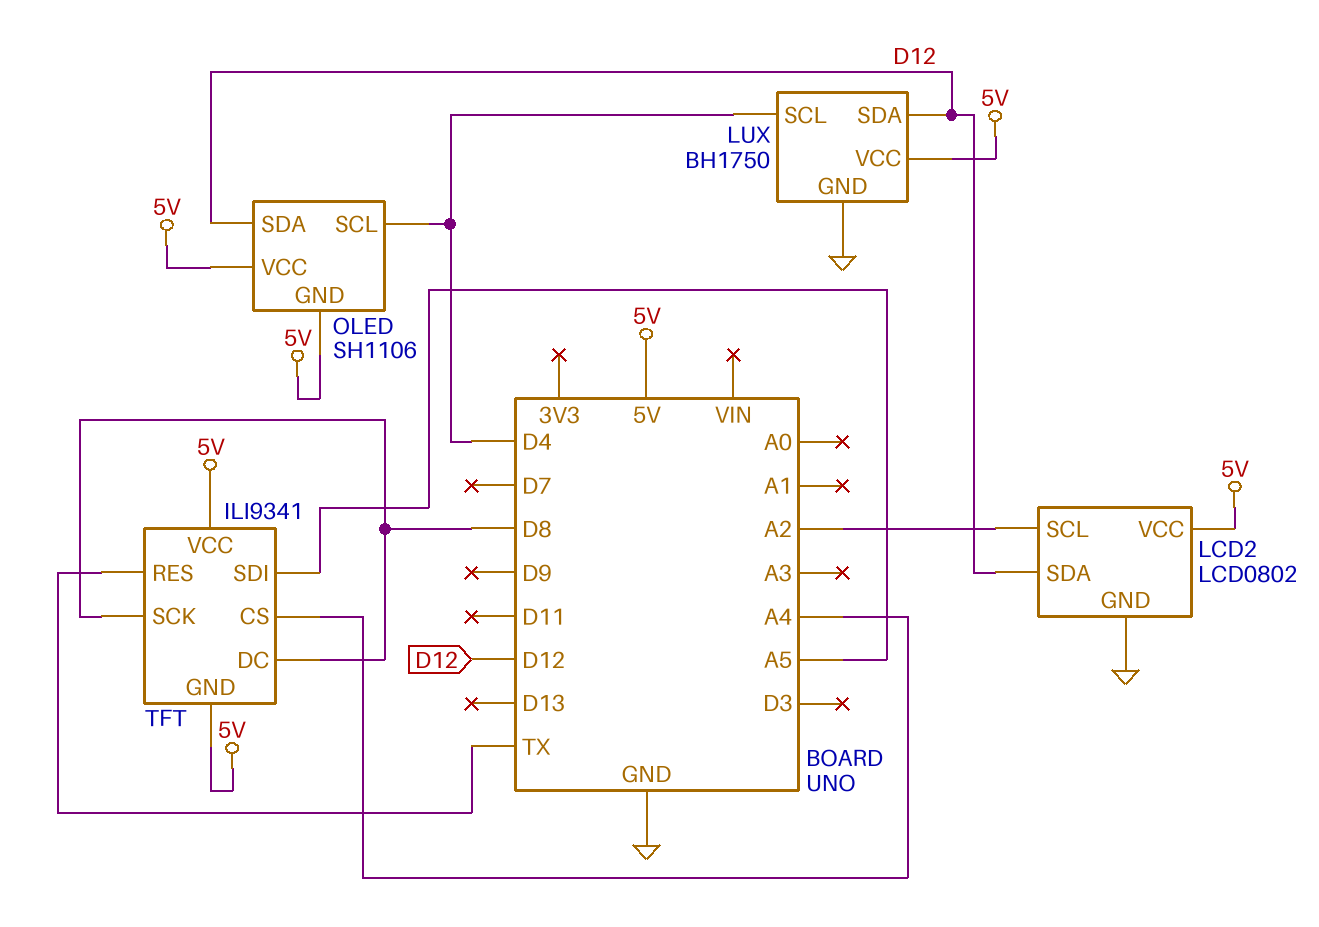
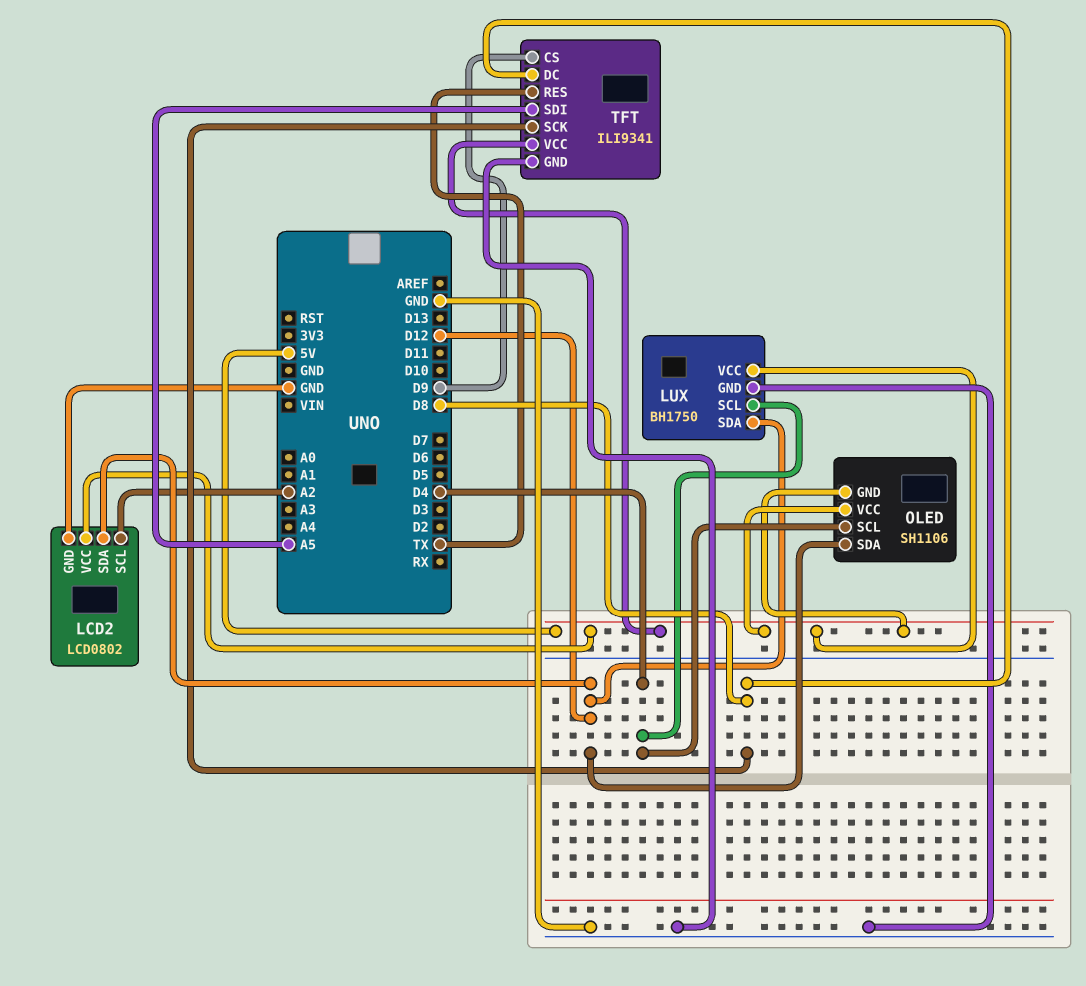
TFT pin CS: A4 -> D9
TFT pin GND: 5V -> GND

